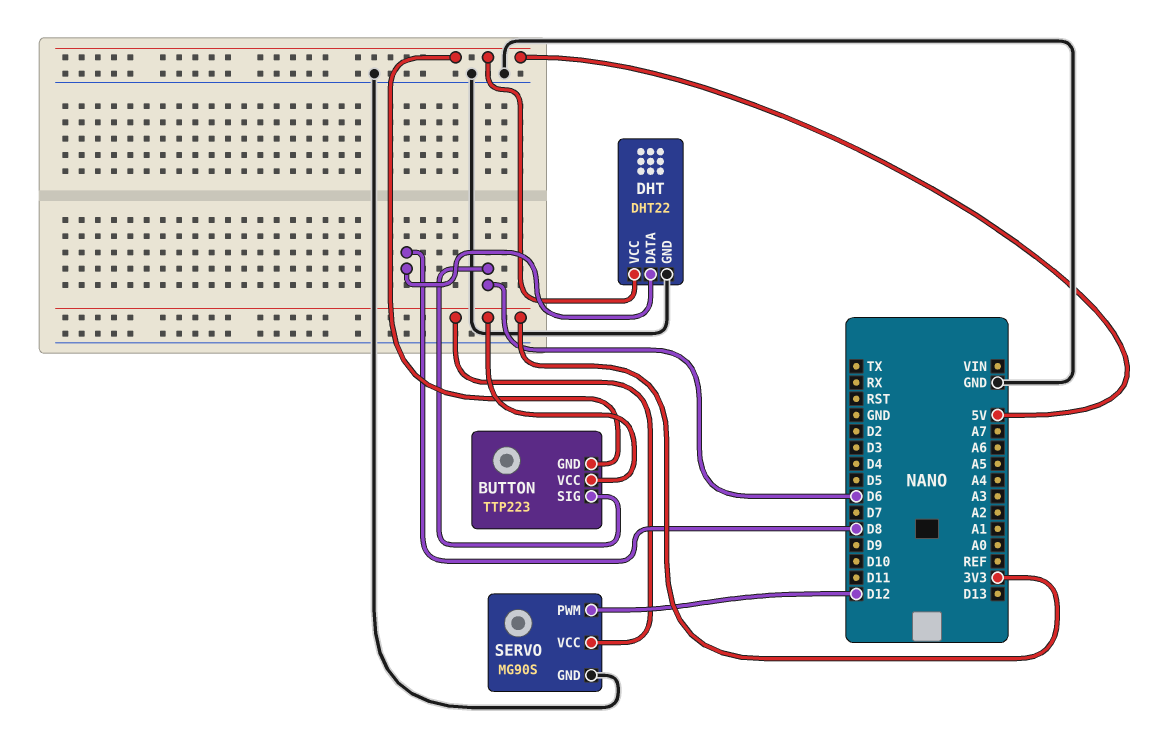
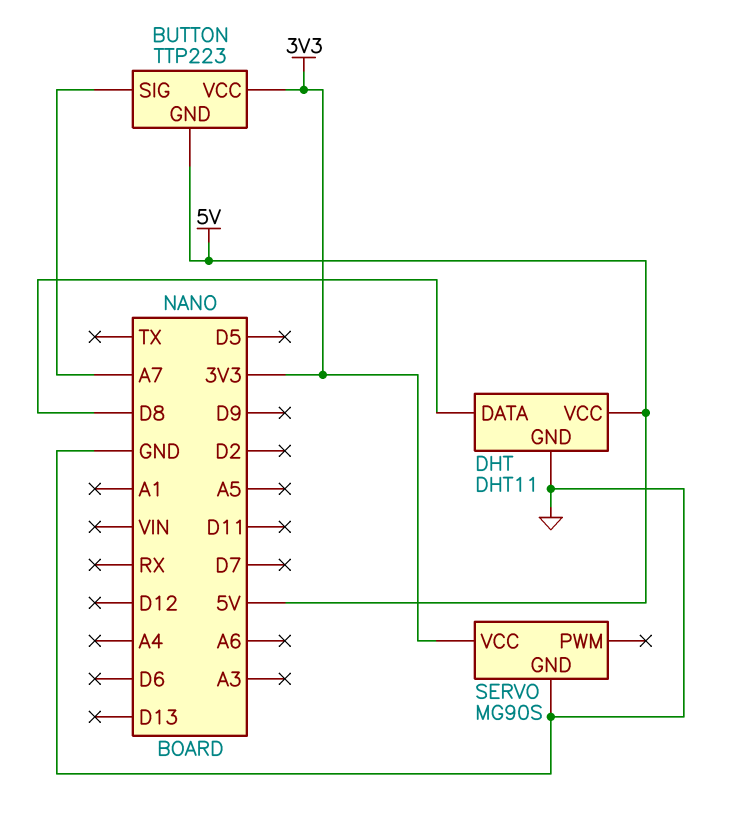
BUTTON pin SIG: D6 -> A7
DHT: DHT22 -> DHT11
SERVO pin PWM: D12 -> none

